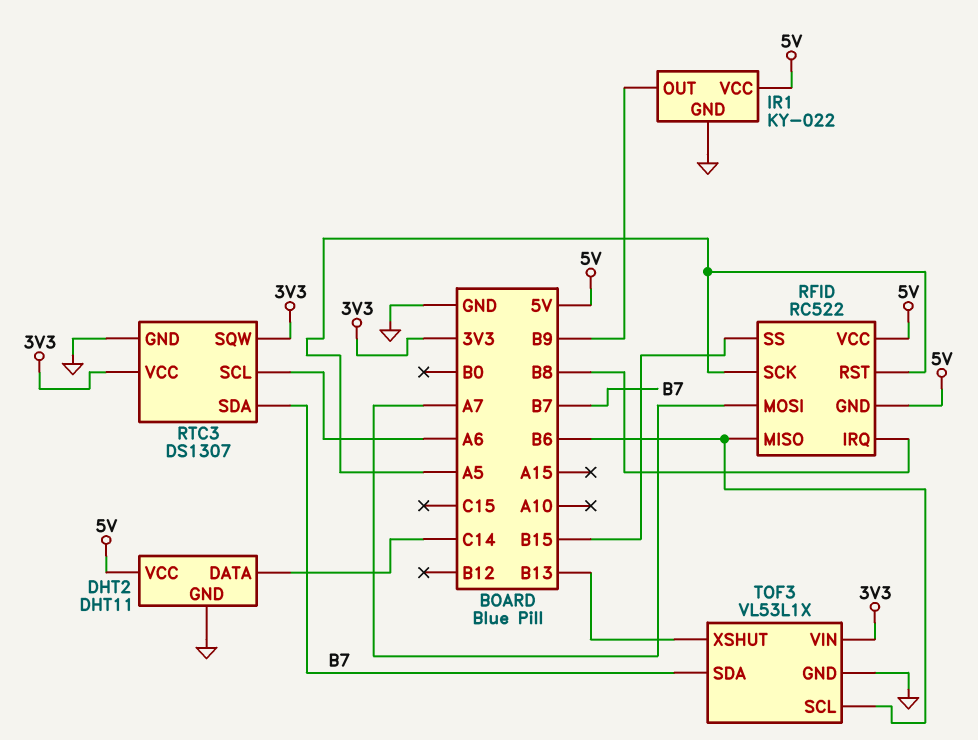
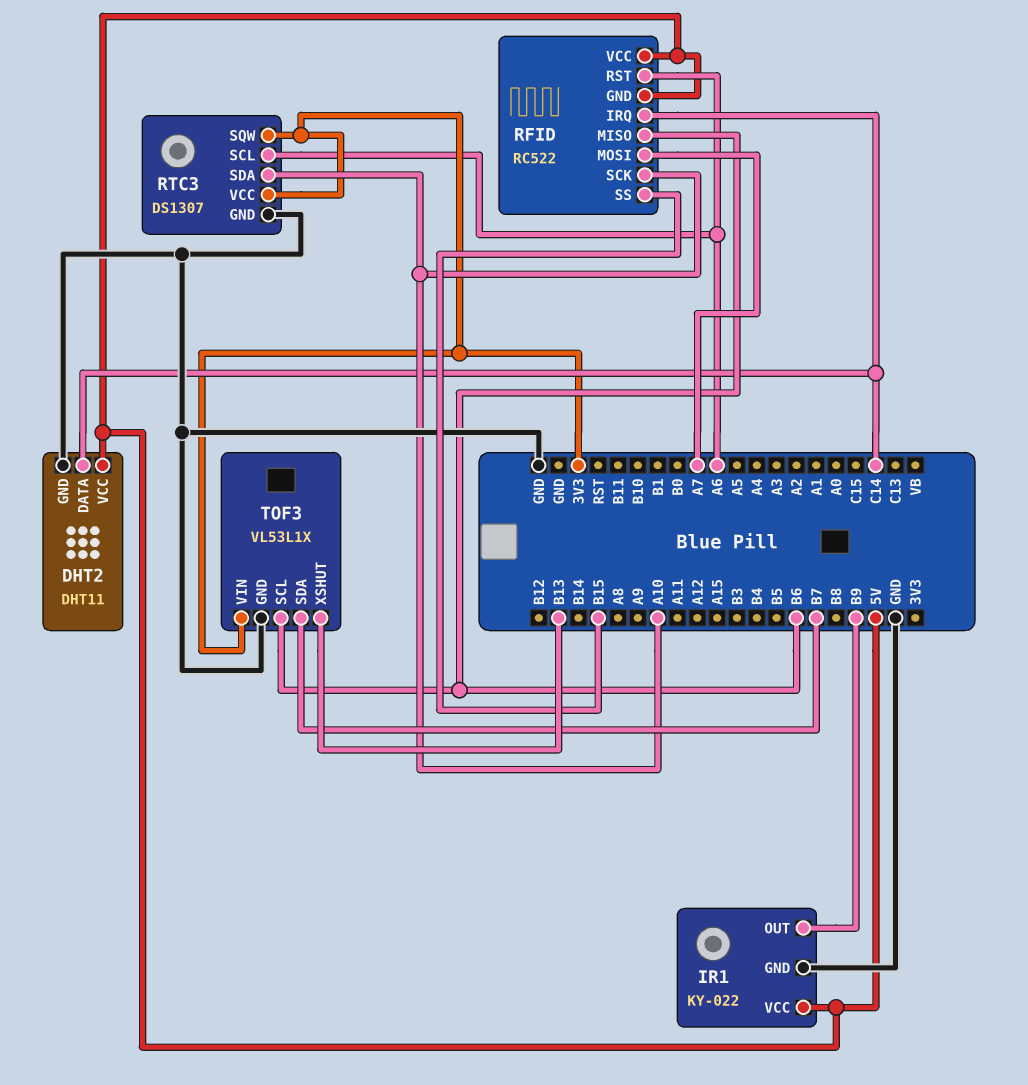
RFID pin IRQ: B8 -> C14
RFID pin RST: A5 -> A6
RFID pin SCK: A5 -> A10
RTC3 pin SDA: B7 -> A10

